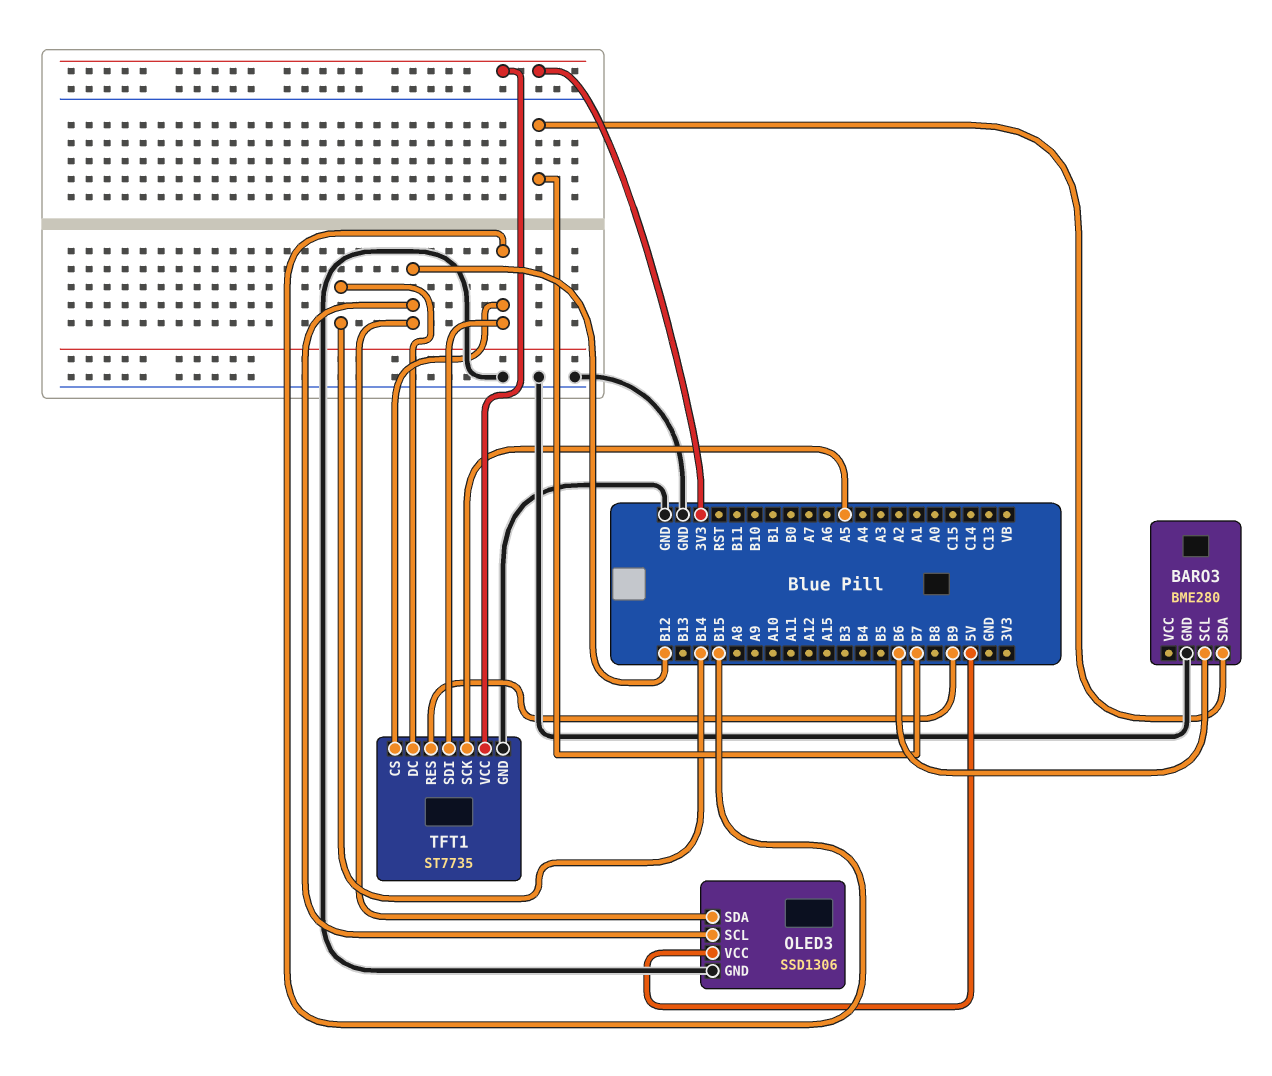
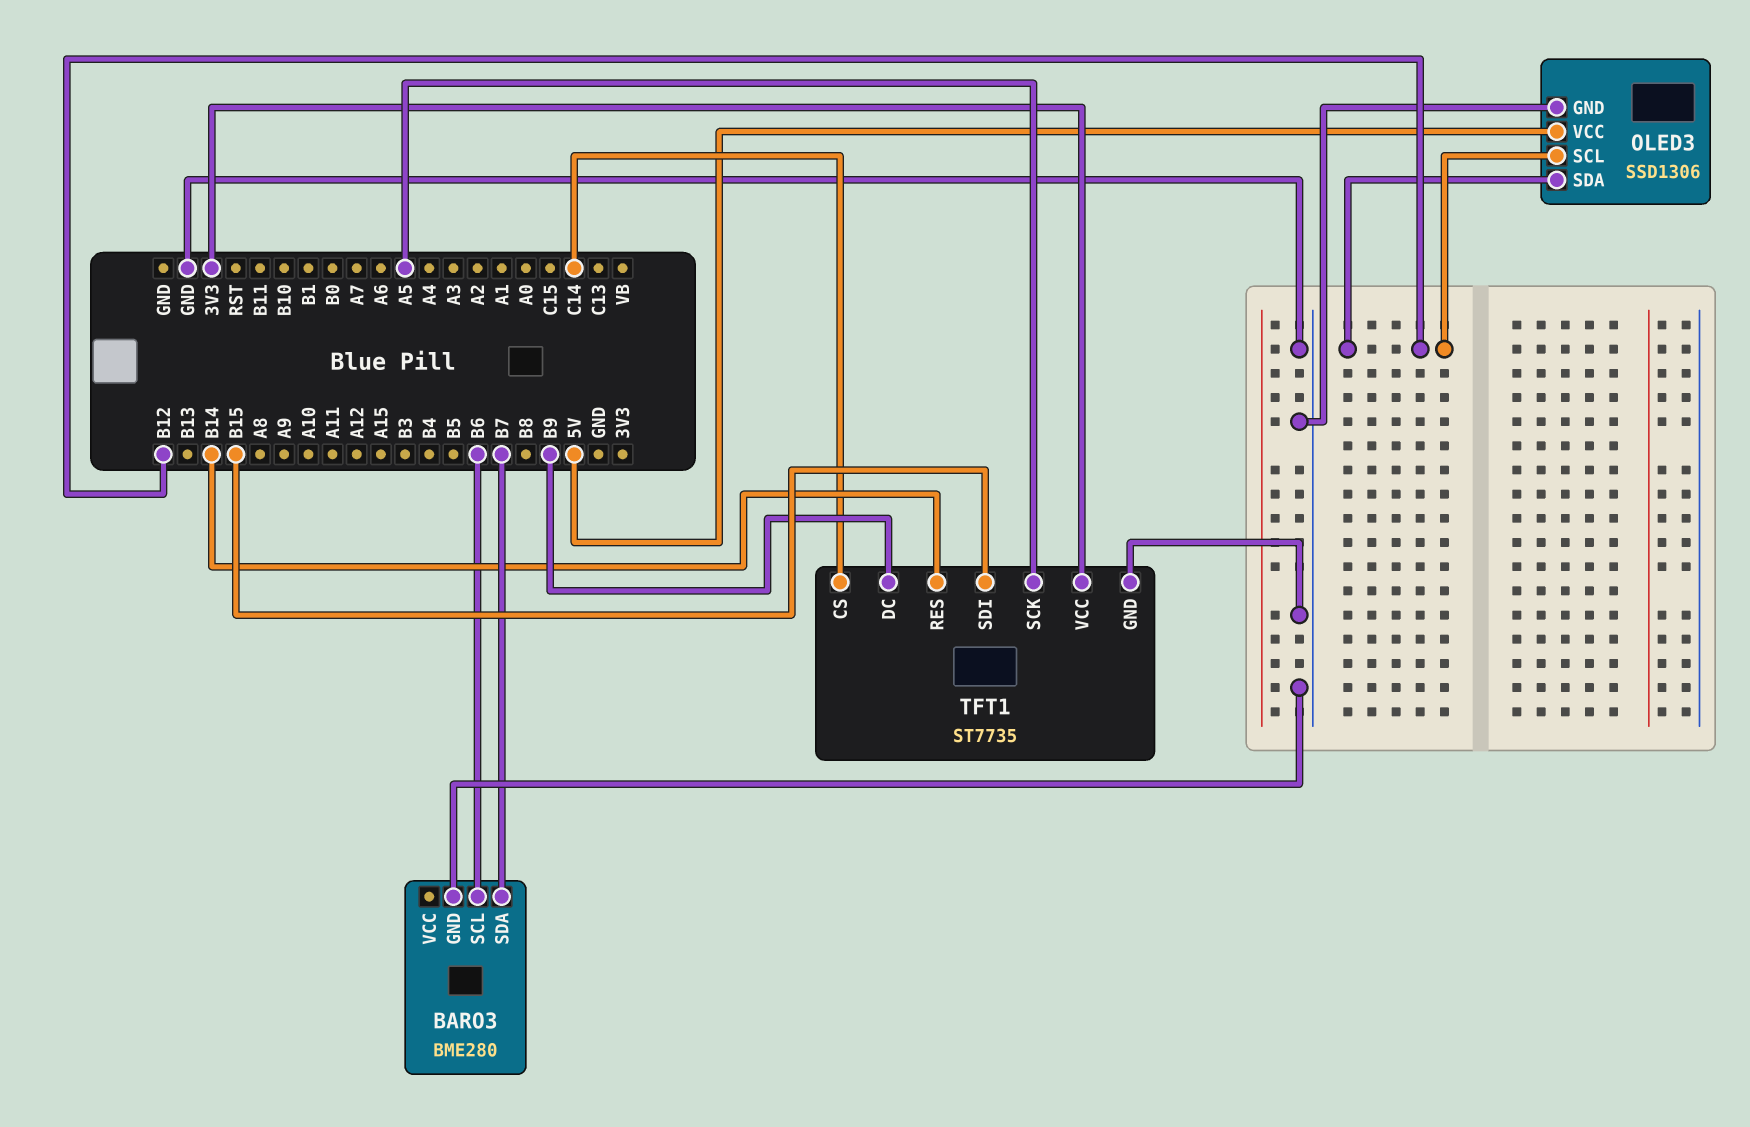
TFT1 pin CS: B15 -> C14
TFT1 pin DC: B14 -> B9
TFT1 pin RES: B9 -> B14

